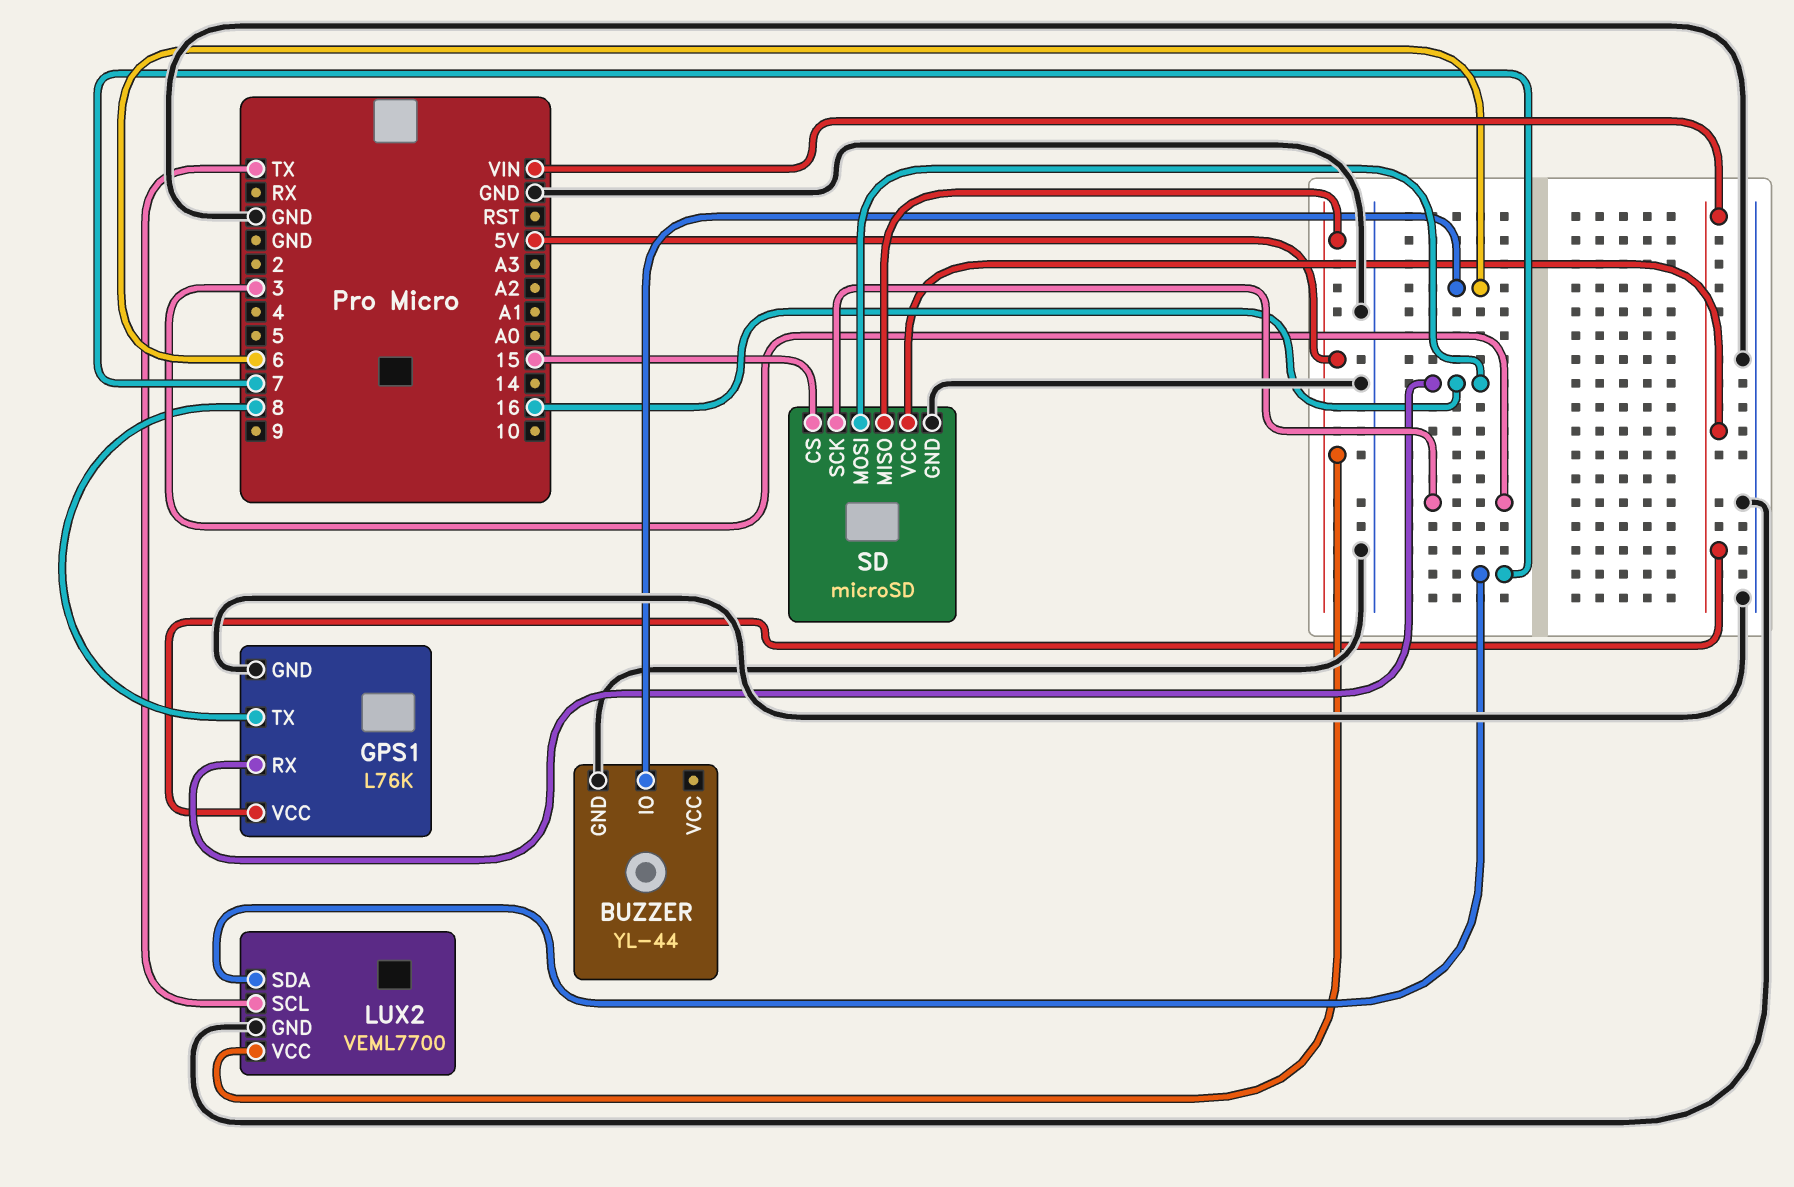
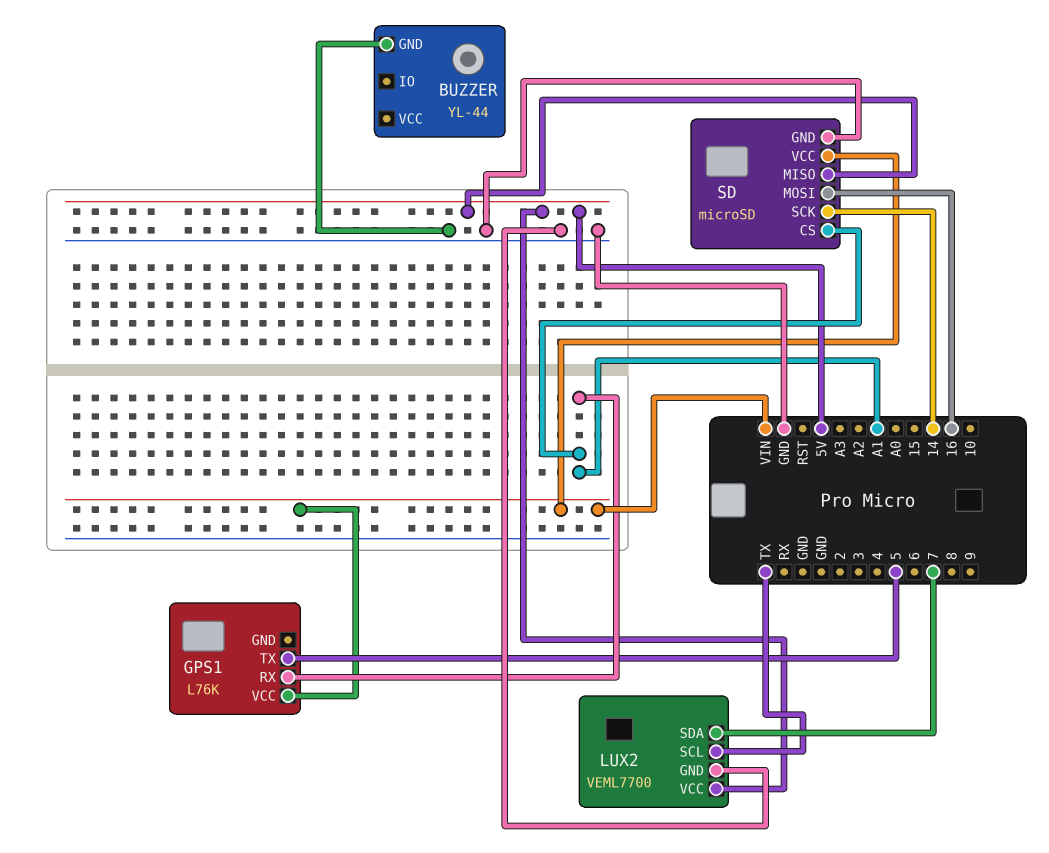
BUZZER pin IO: 6 -> none
GPS1 pin GND: GND -> none
GPS1 pin RX: 16 -> A1
GPS1 pin TX: 8 -> 5
SD pin CS: 15 -> A1
SD pin SCK: 3 -> 14

